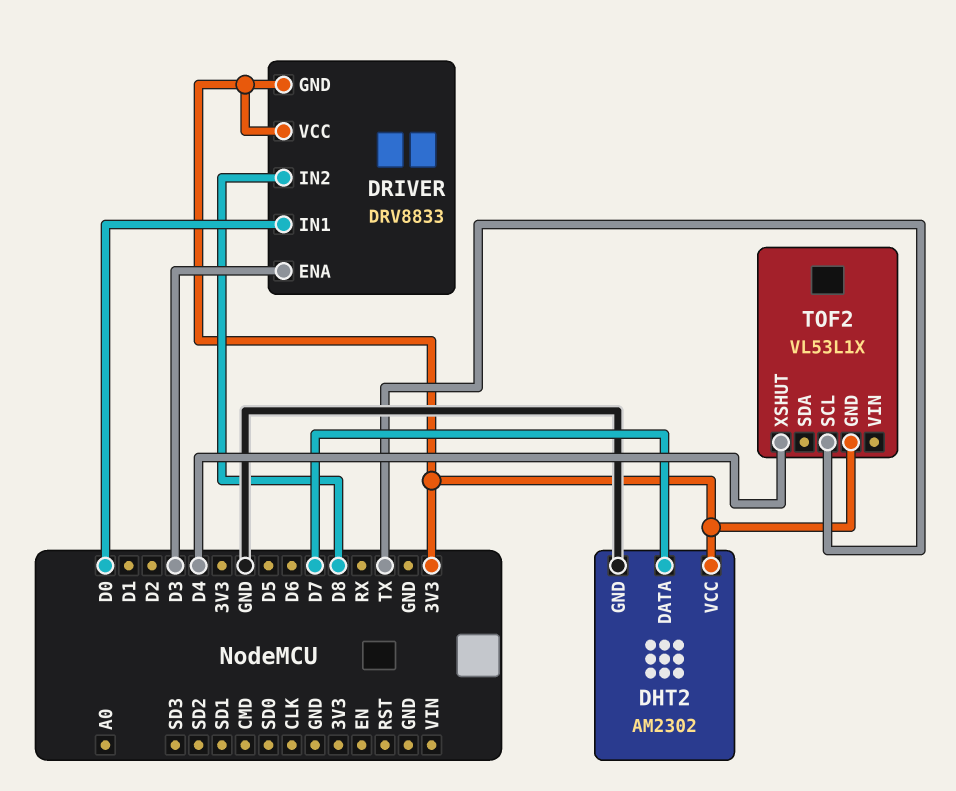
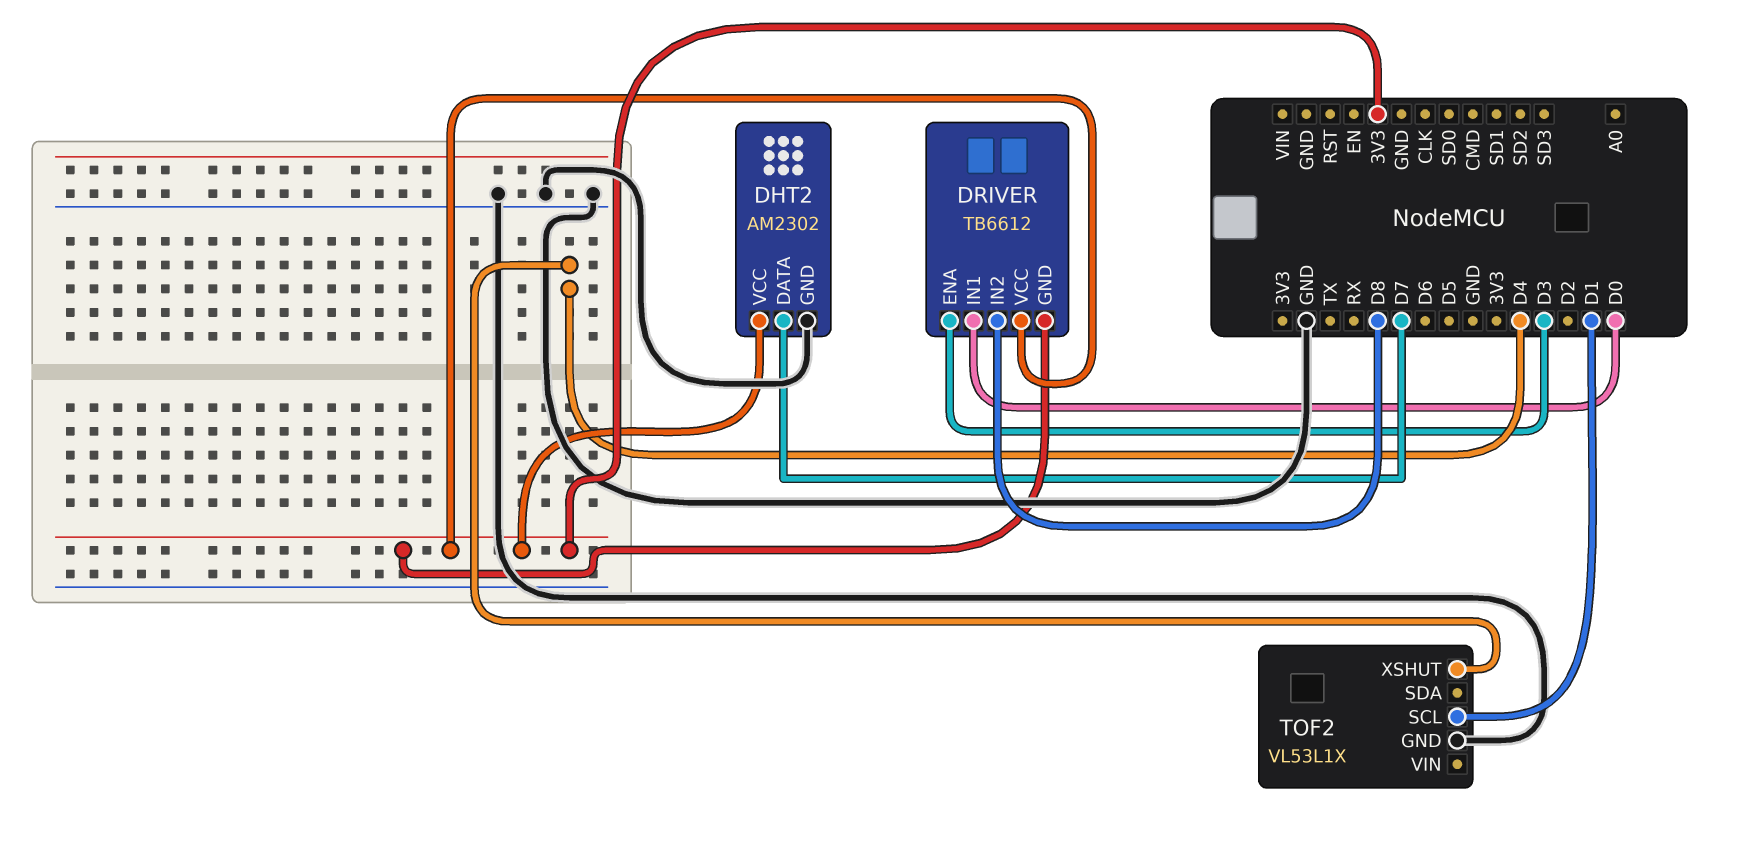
DRIVER: DRV8833 -> TB6612
TOF2 pin GND: 3V3 -> GND
TOF2 pin SCL: TX -> D1

